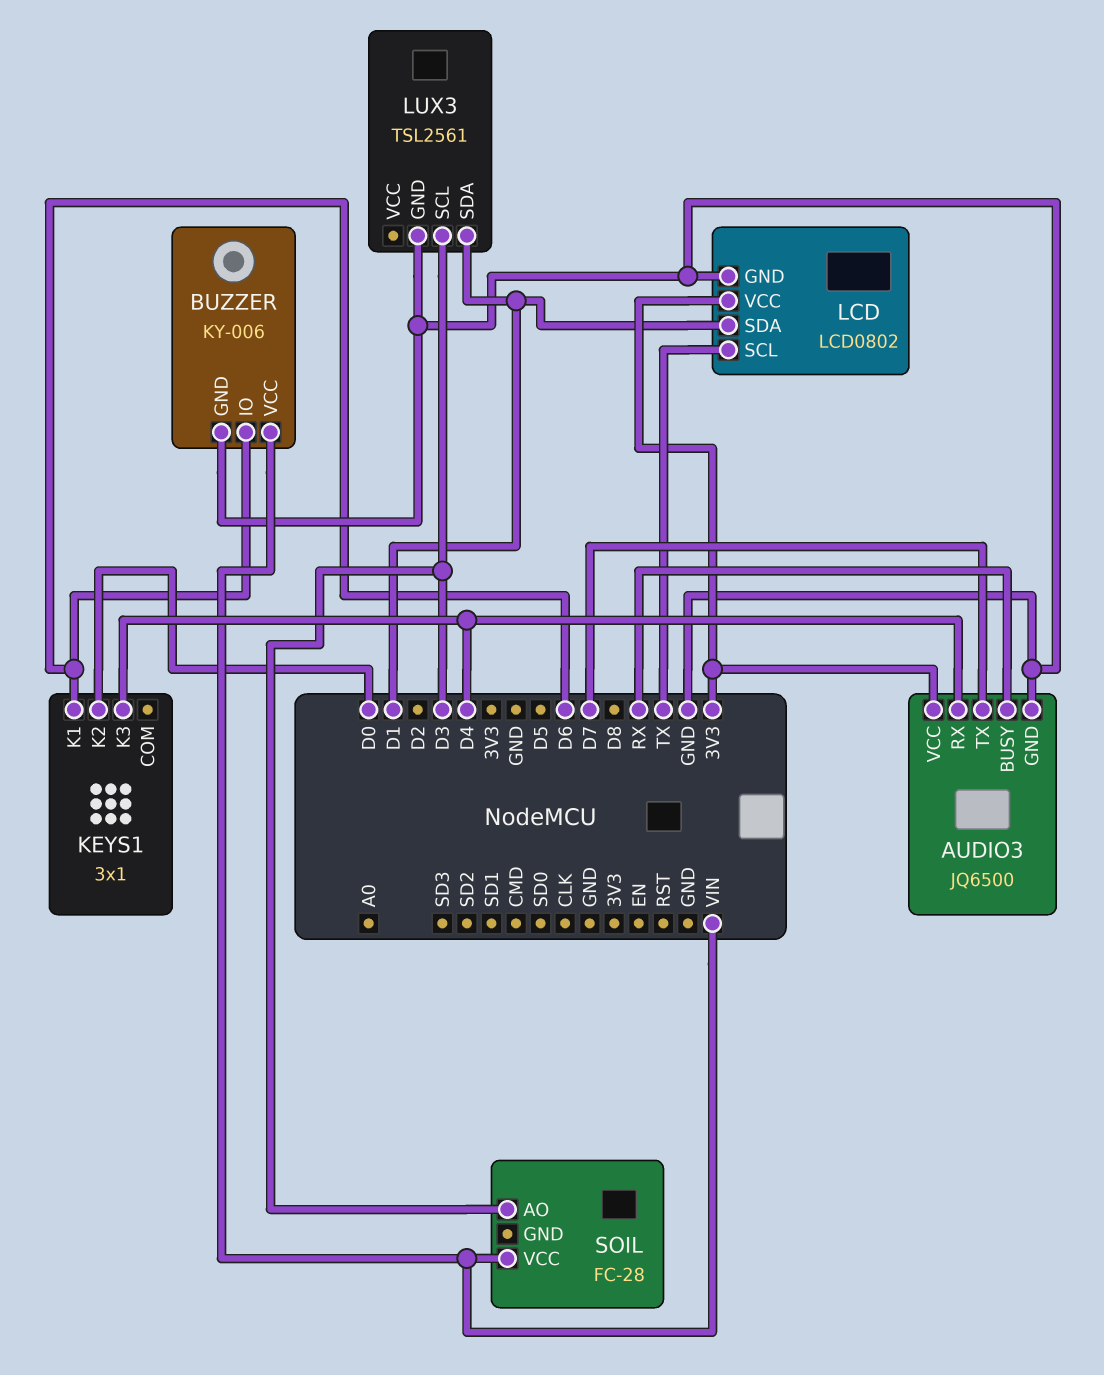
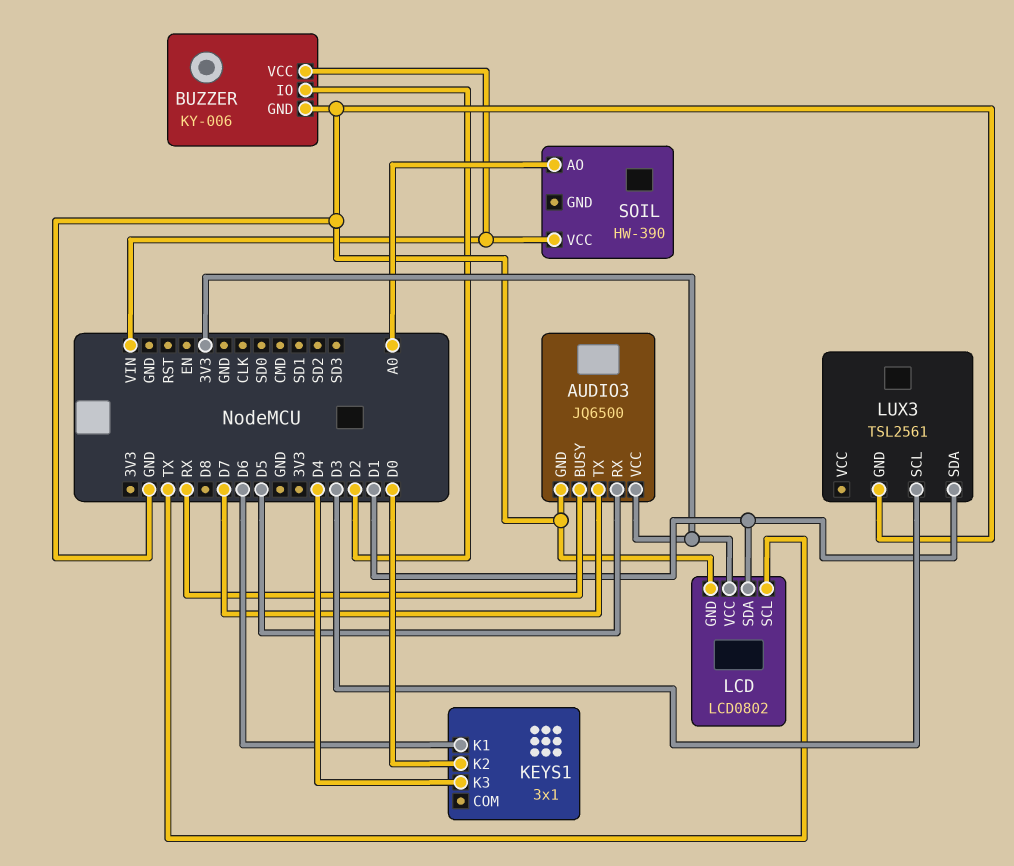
AUDIO3 pin RX: D4 -> D5
BUZZER pin IO: D6 -> D2
SOIL: FC-28 -> HW-390
SOIL pin AO: D3 -> A0

